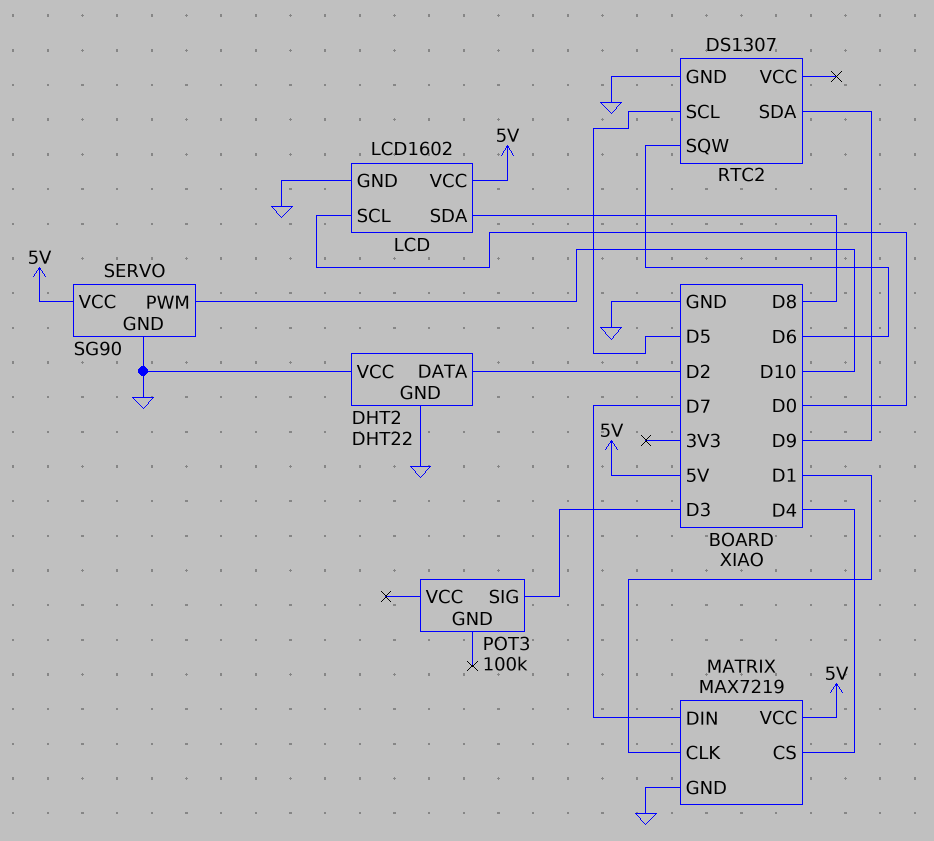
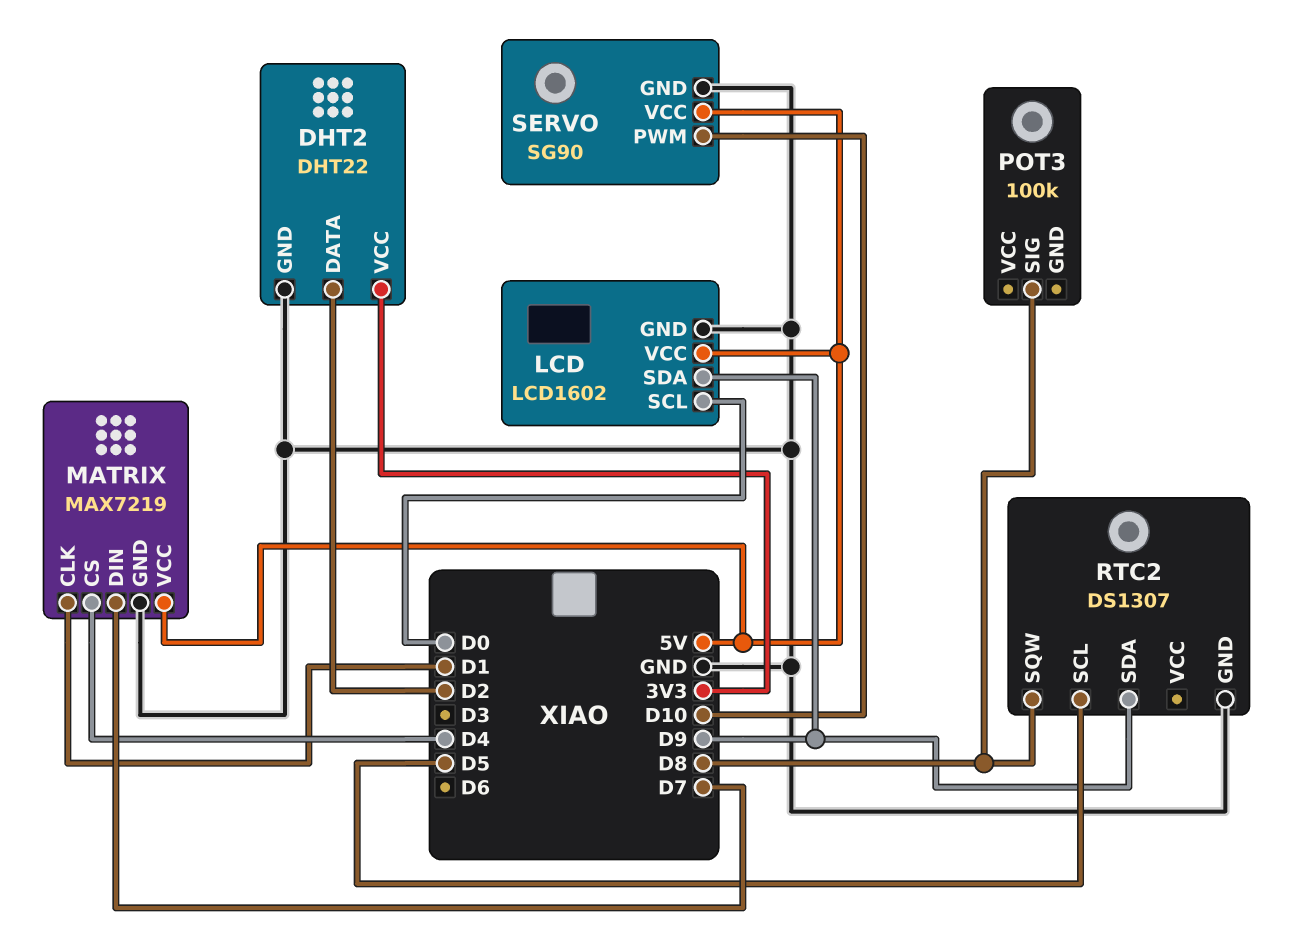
DHT2 pin VCC: GND -> 3V3
LCD pin SDA: D8 -> D9
POT3 pin SIG: D3 -> D8
RTC2 pin SQW: D6 -> D8

